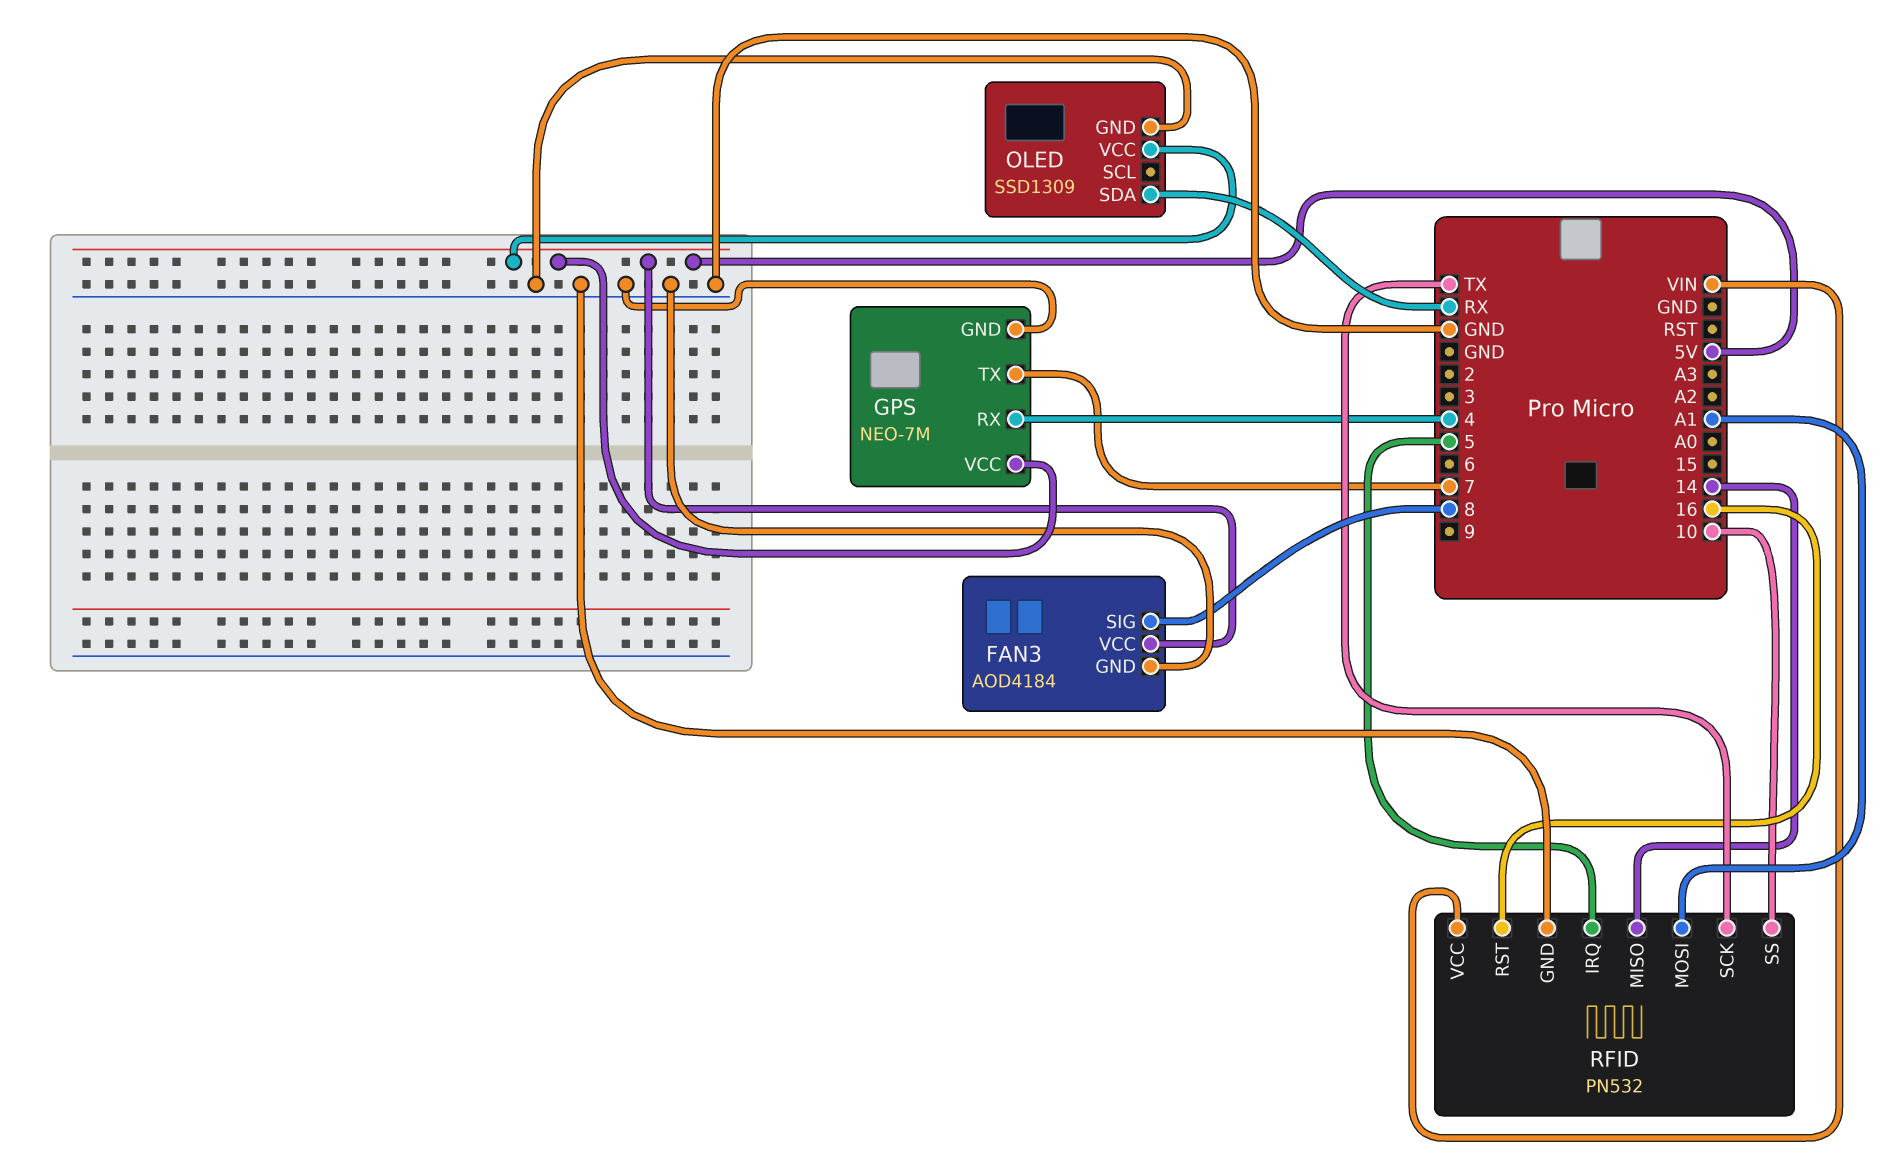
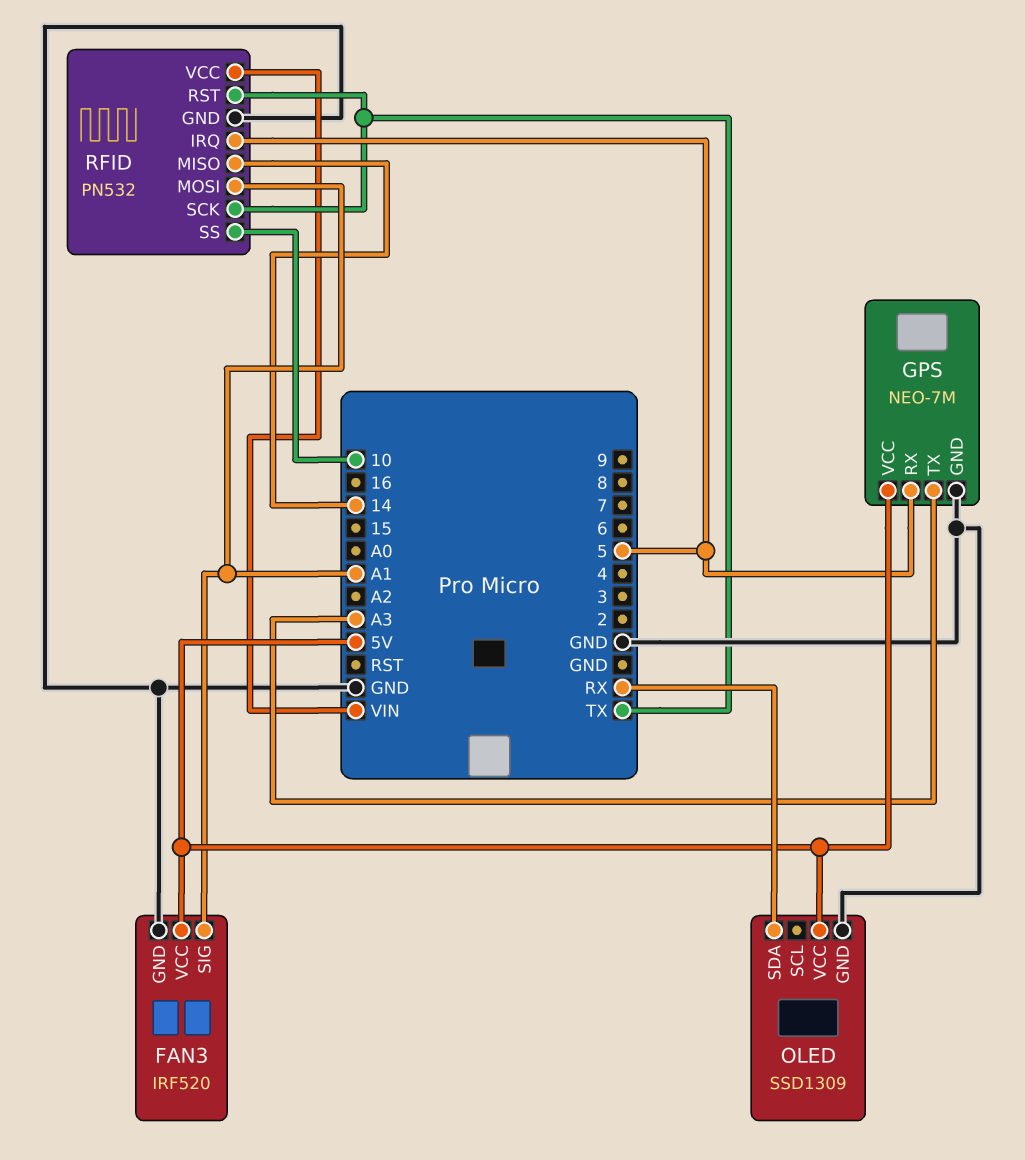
FAN3: AOD4184 -> IRF520
FAN3 pin SIG: 8 -> A1
GPS pin RX: 4 -> 5
GPS pin TX: 7 -> A3
RFID pin RST: 16 -> TX

